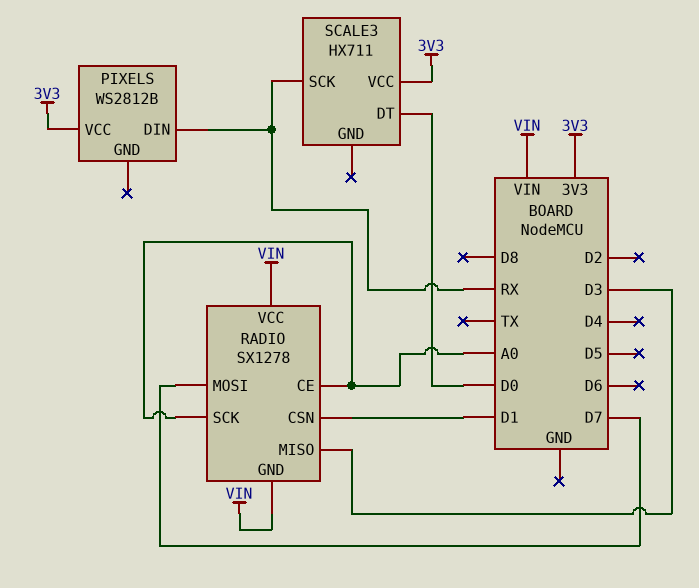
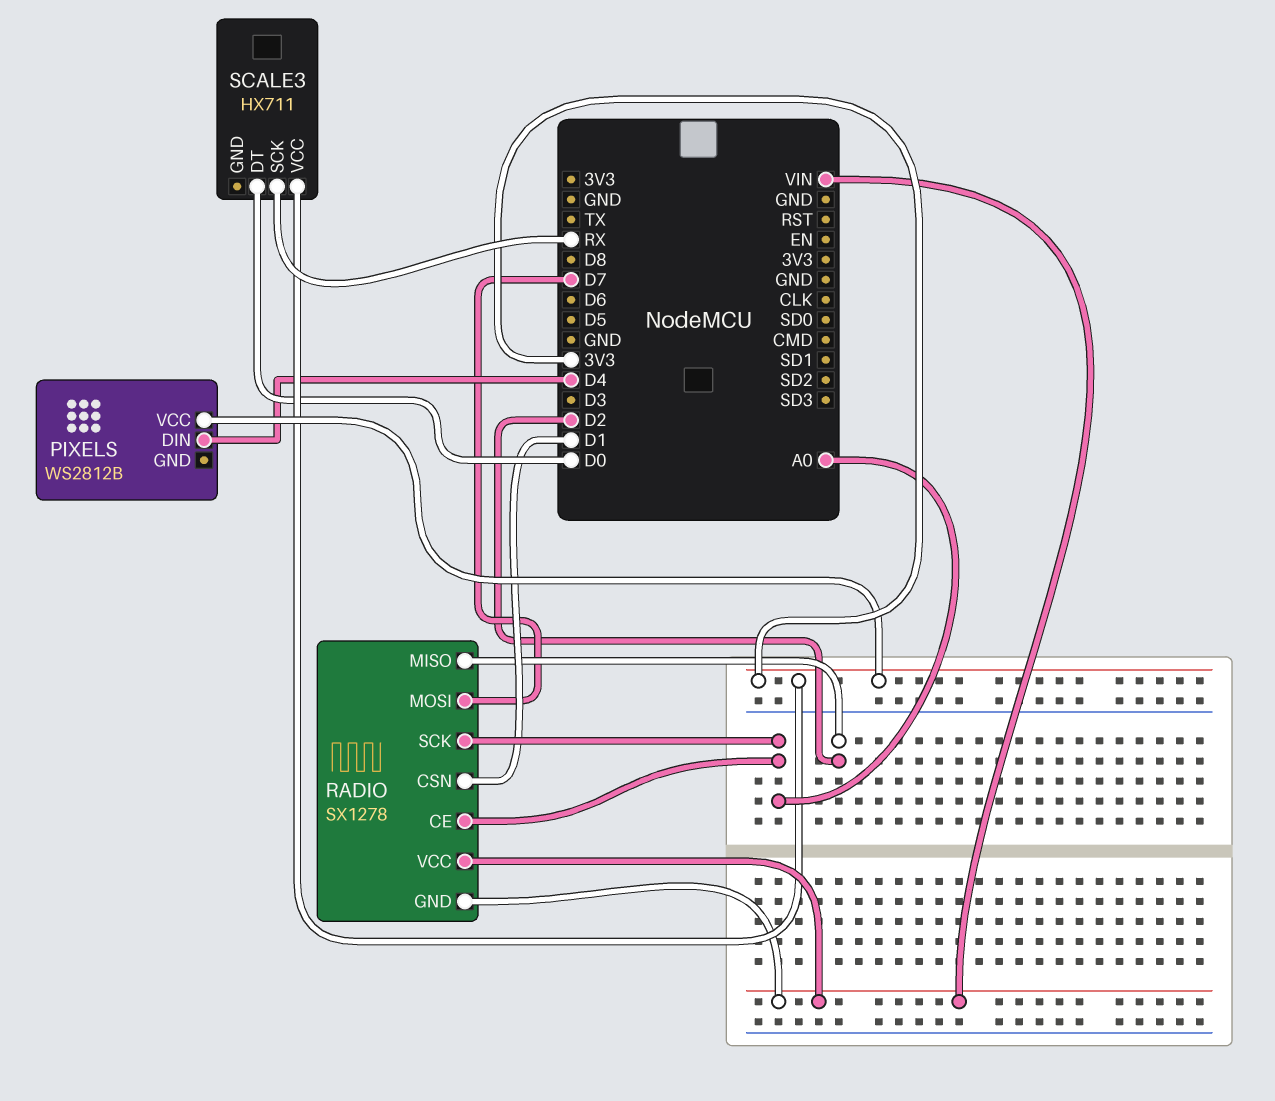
PIXELS pin DIN: RX -> D4
RADIO pin MISO: D3 -> D2

